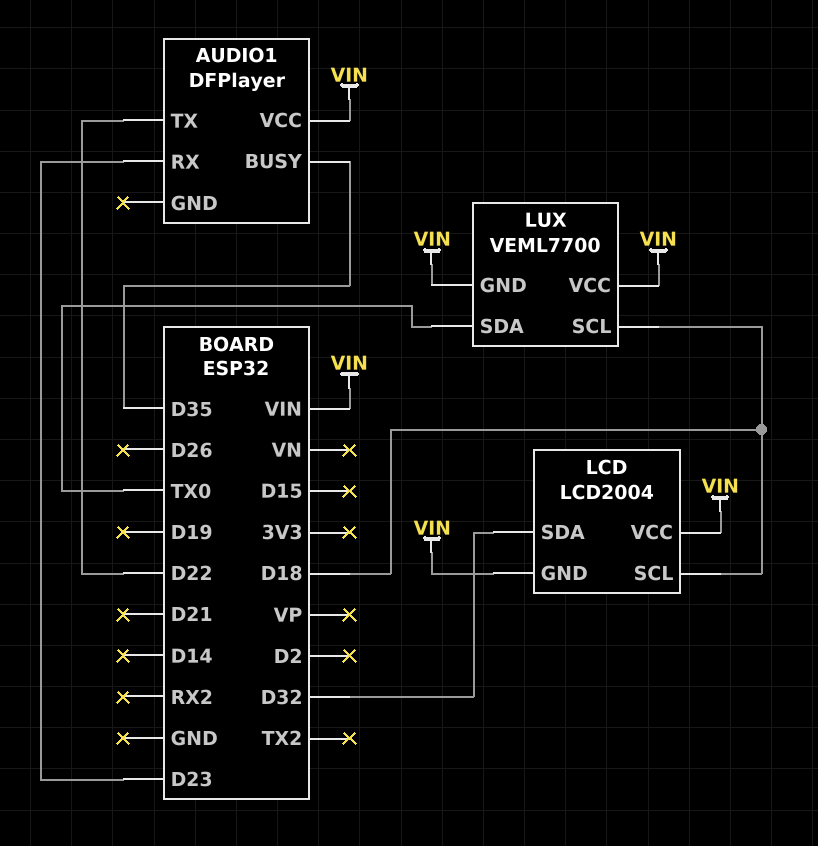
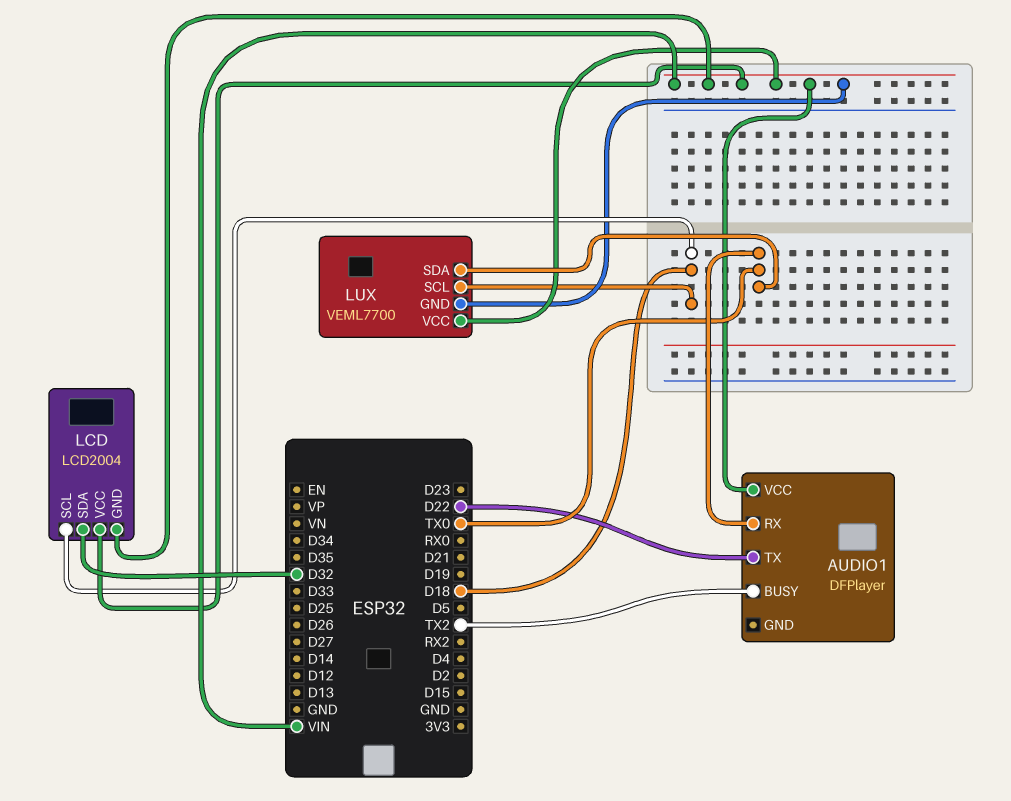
AUDIO1 pin BUSY: D35 -> TX2
AUDIO1 pin RX: D23 -> TX0

